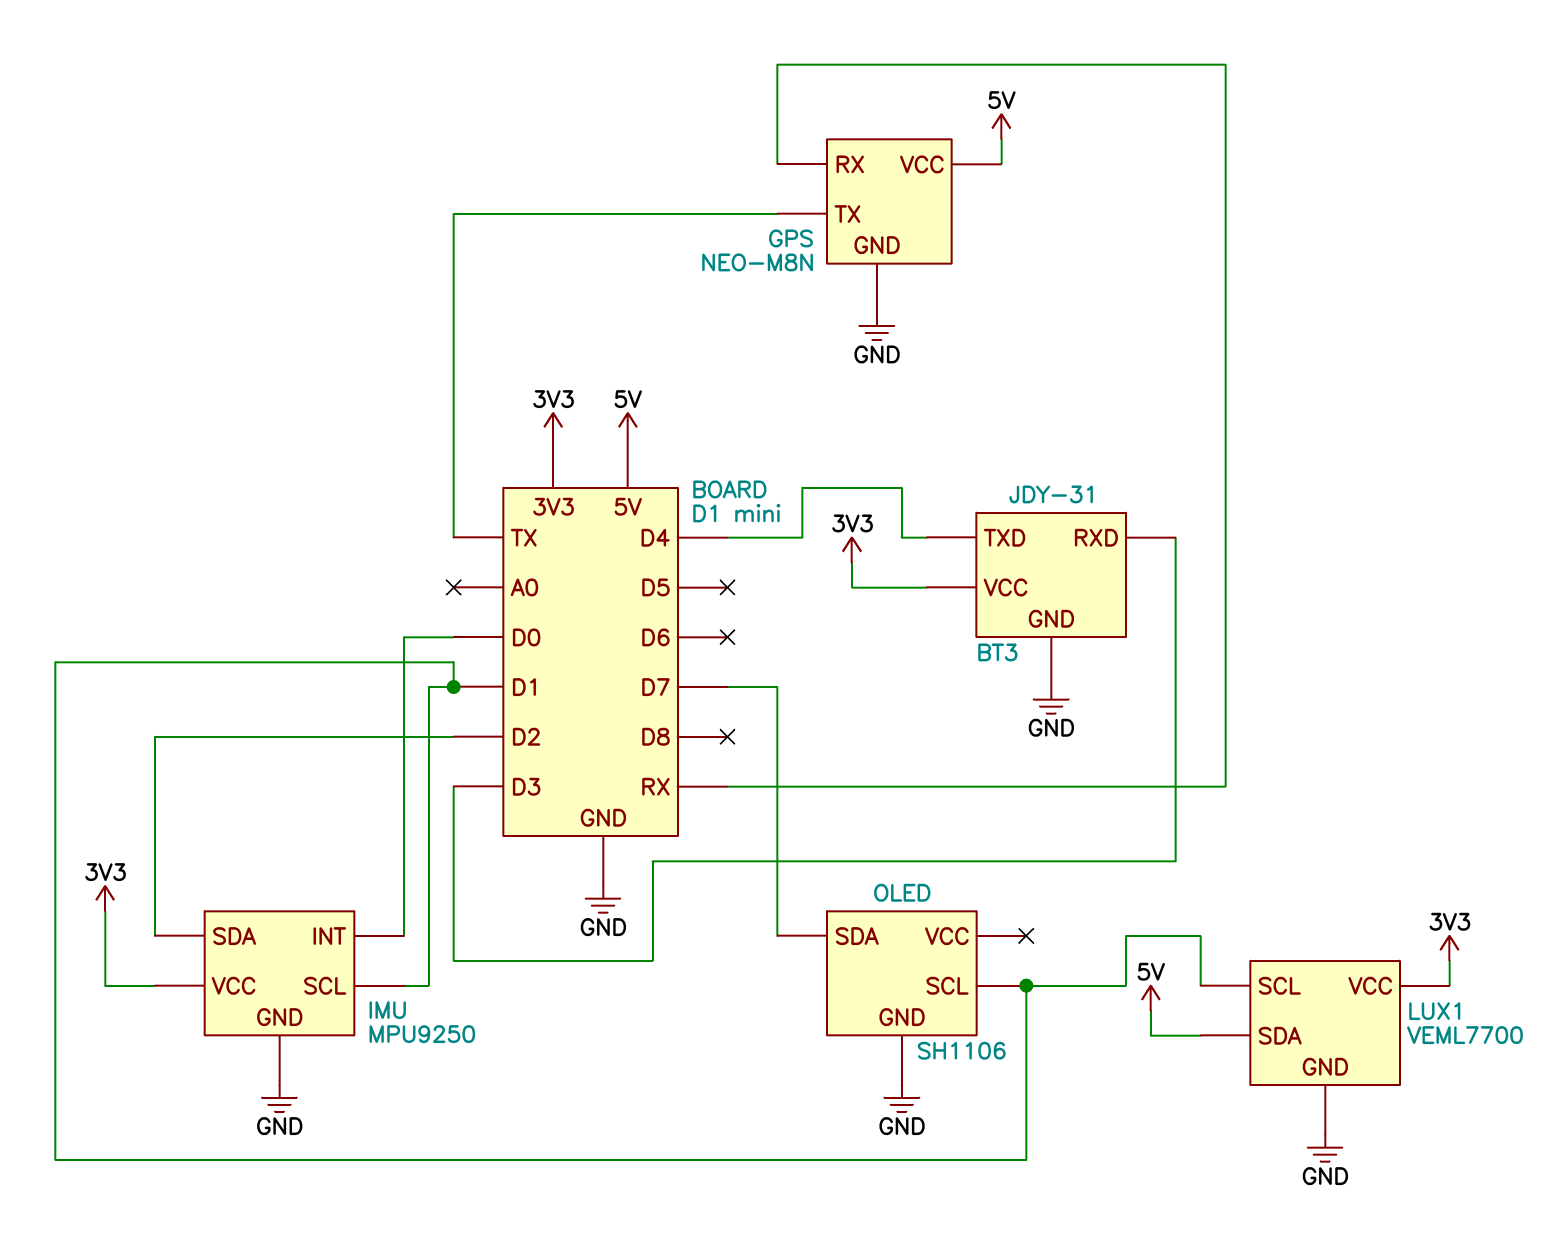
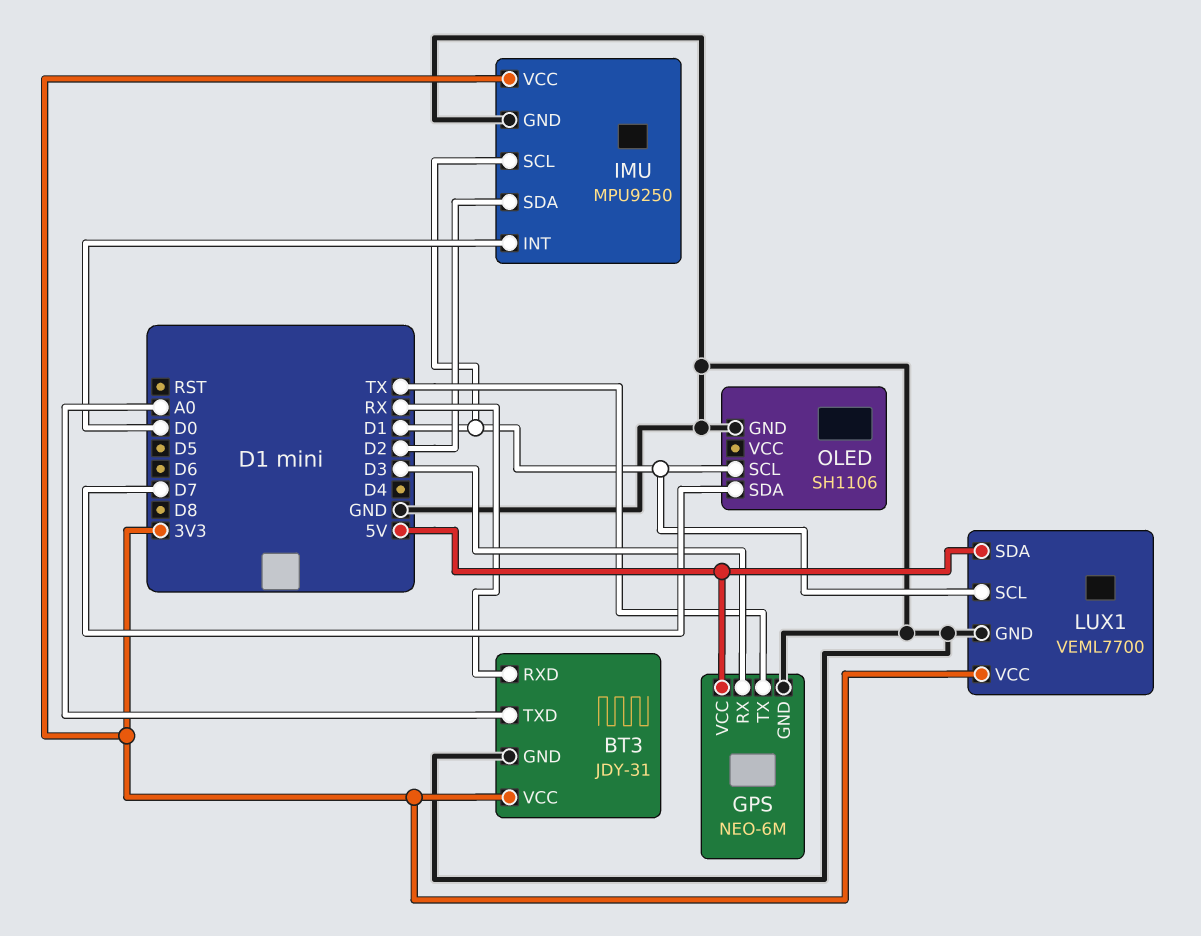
BT3 pin RXD: D3 -> RX
BT3 pin TXD: D4 -> A0
GPS: NEO-M8N -> NEO-6M
GPS pin RX: RX -> D3

